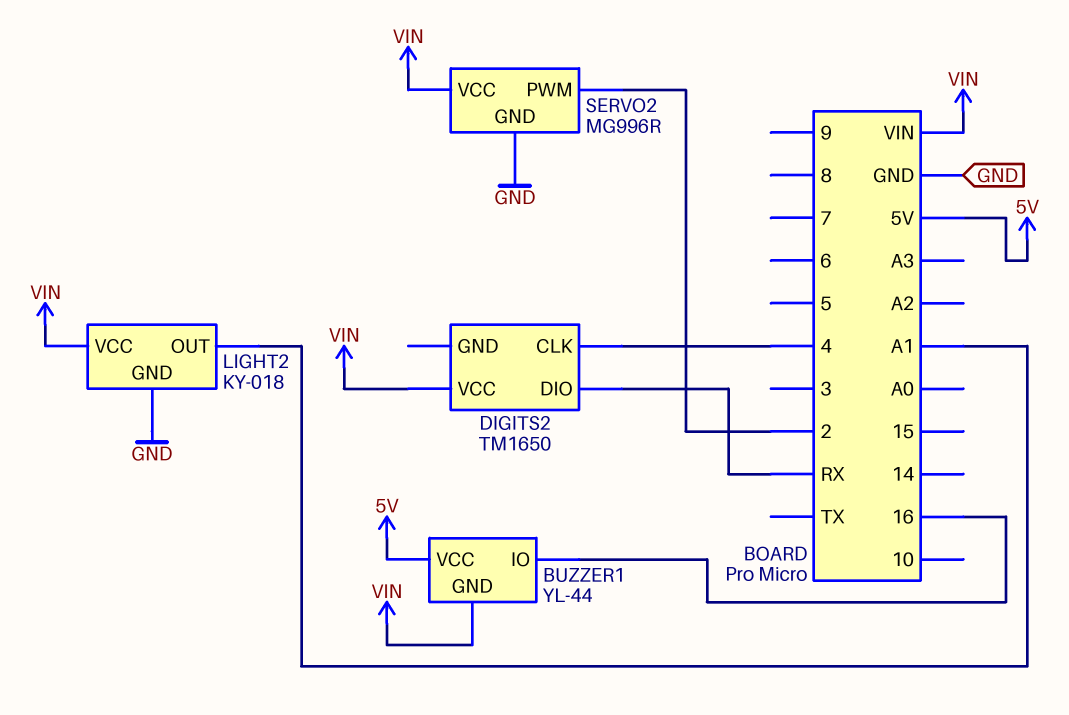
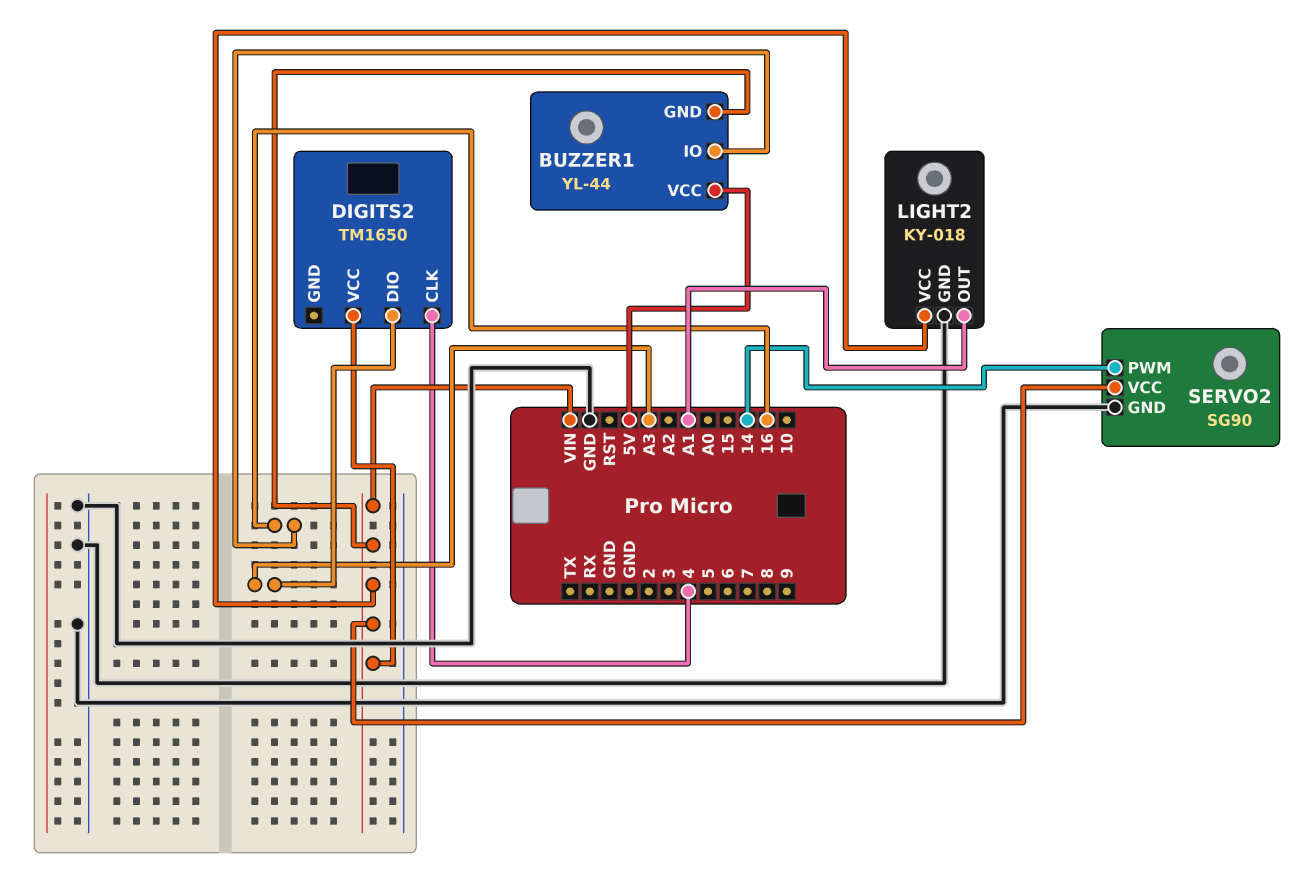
DIGITS2 pin DIO: RX -> A3
SERVO2: MG996R -> SG90
SERVO2 pin PWM: 2 -> 14

